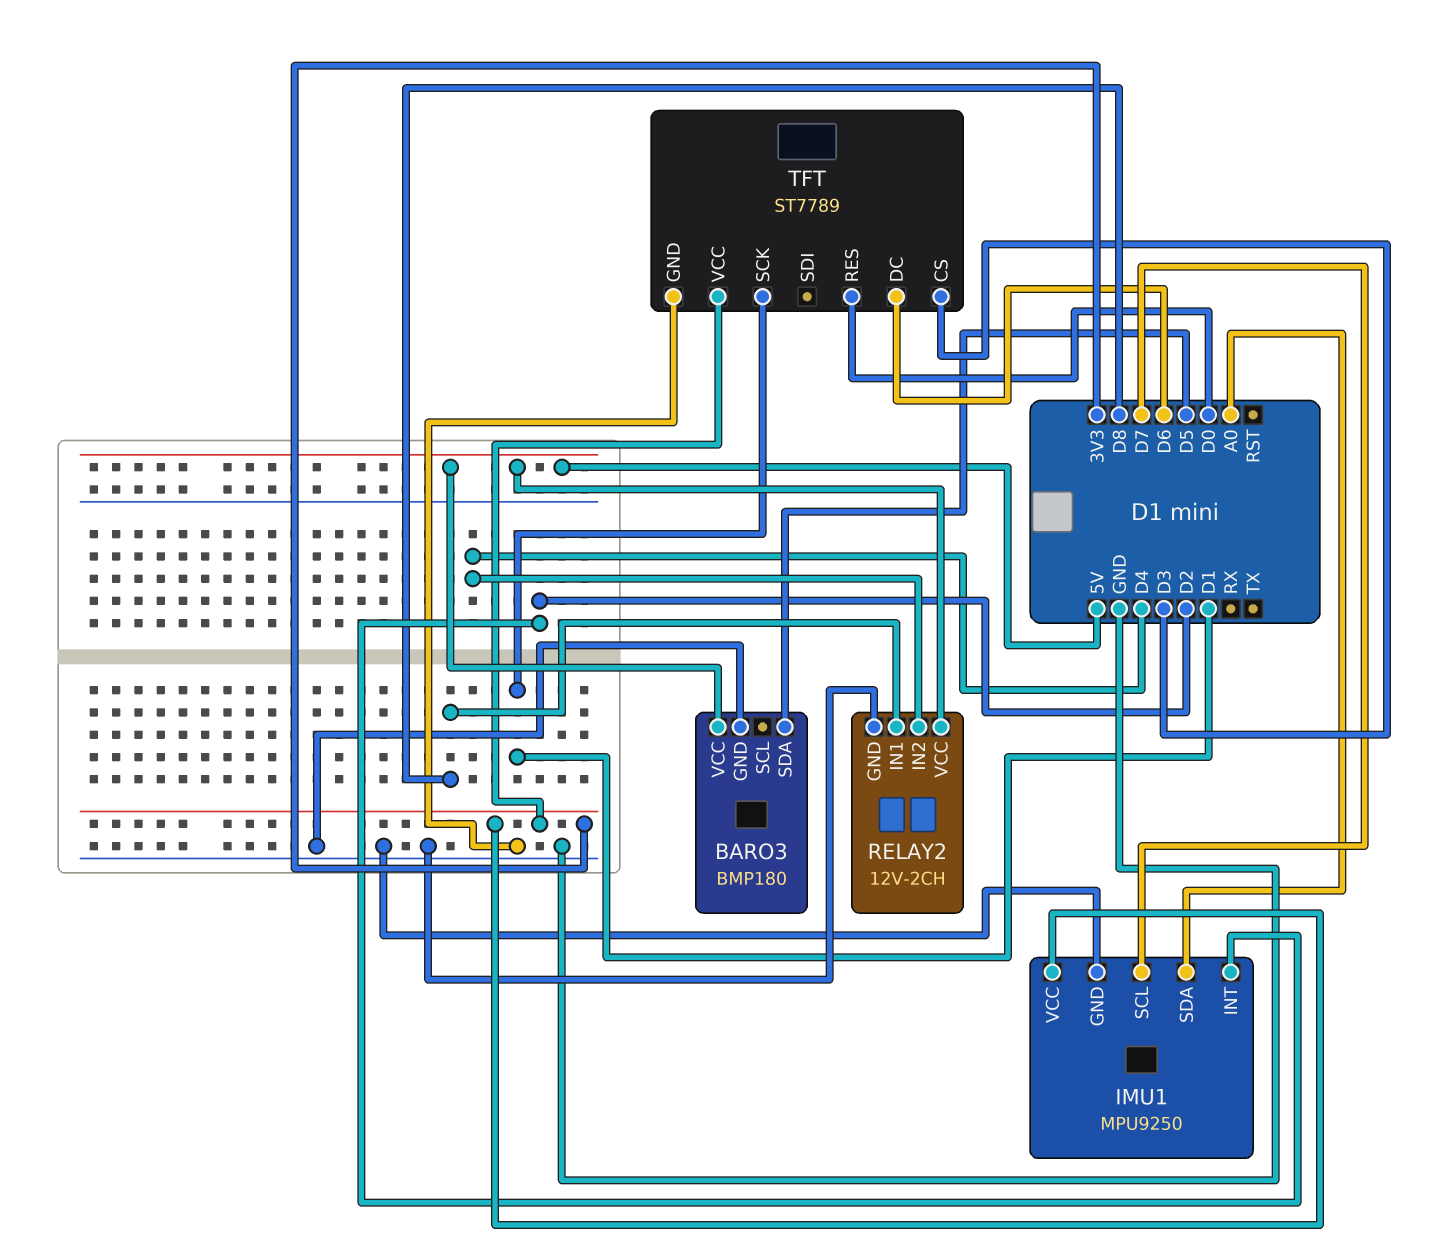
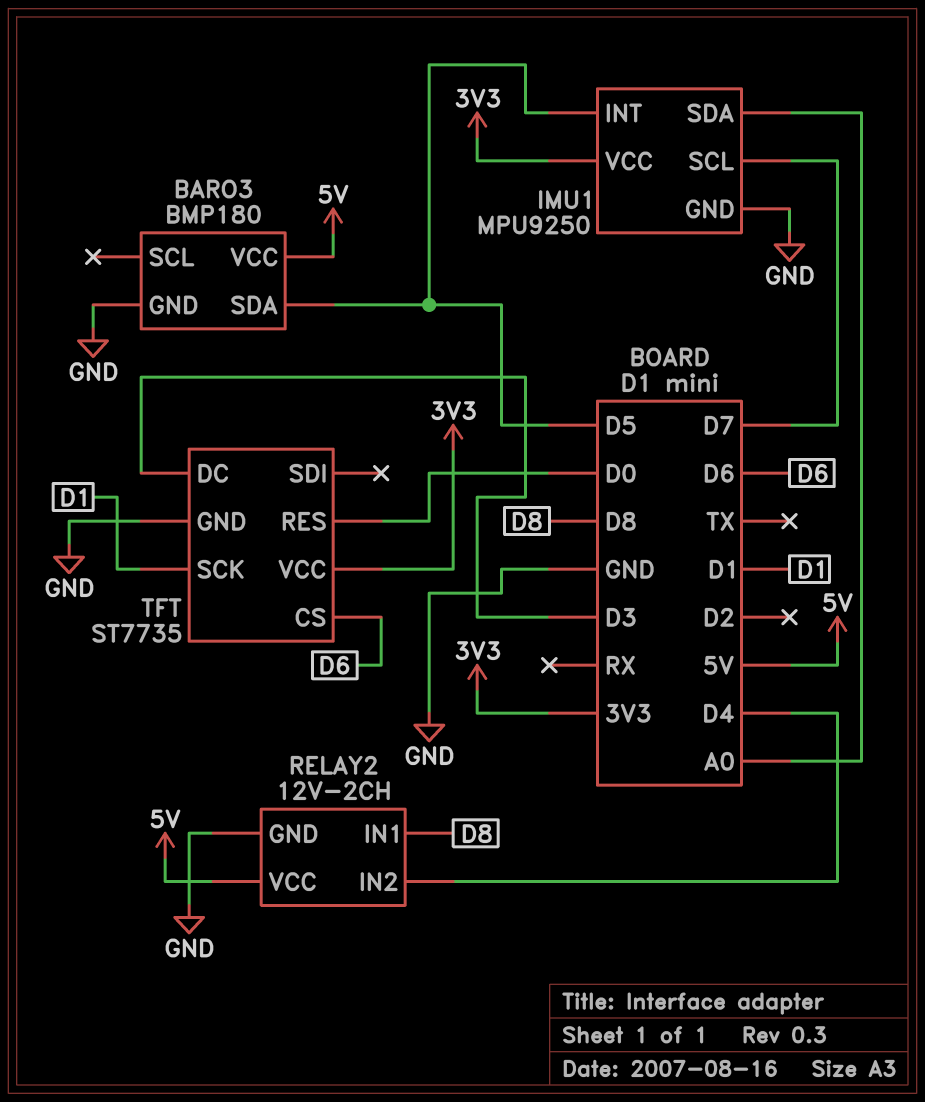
IMU1 pin INT: D2 -> D5
TFT: ST7789 -> ST7735
TFT pin CS: D3 -> D6
TFT pin DC: D6 -> D3

